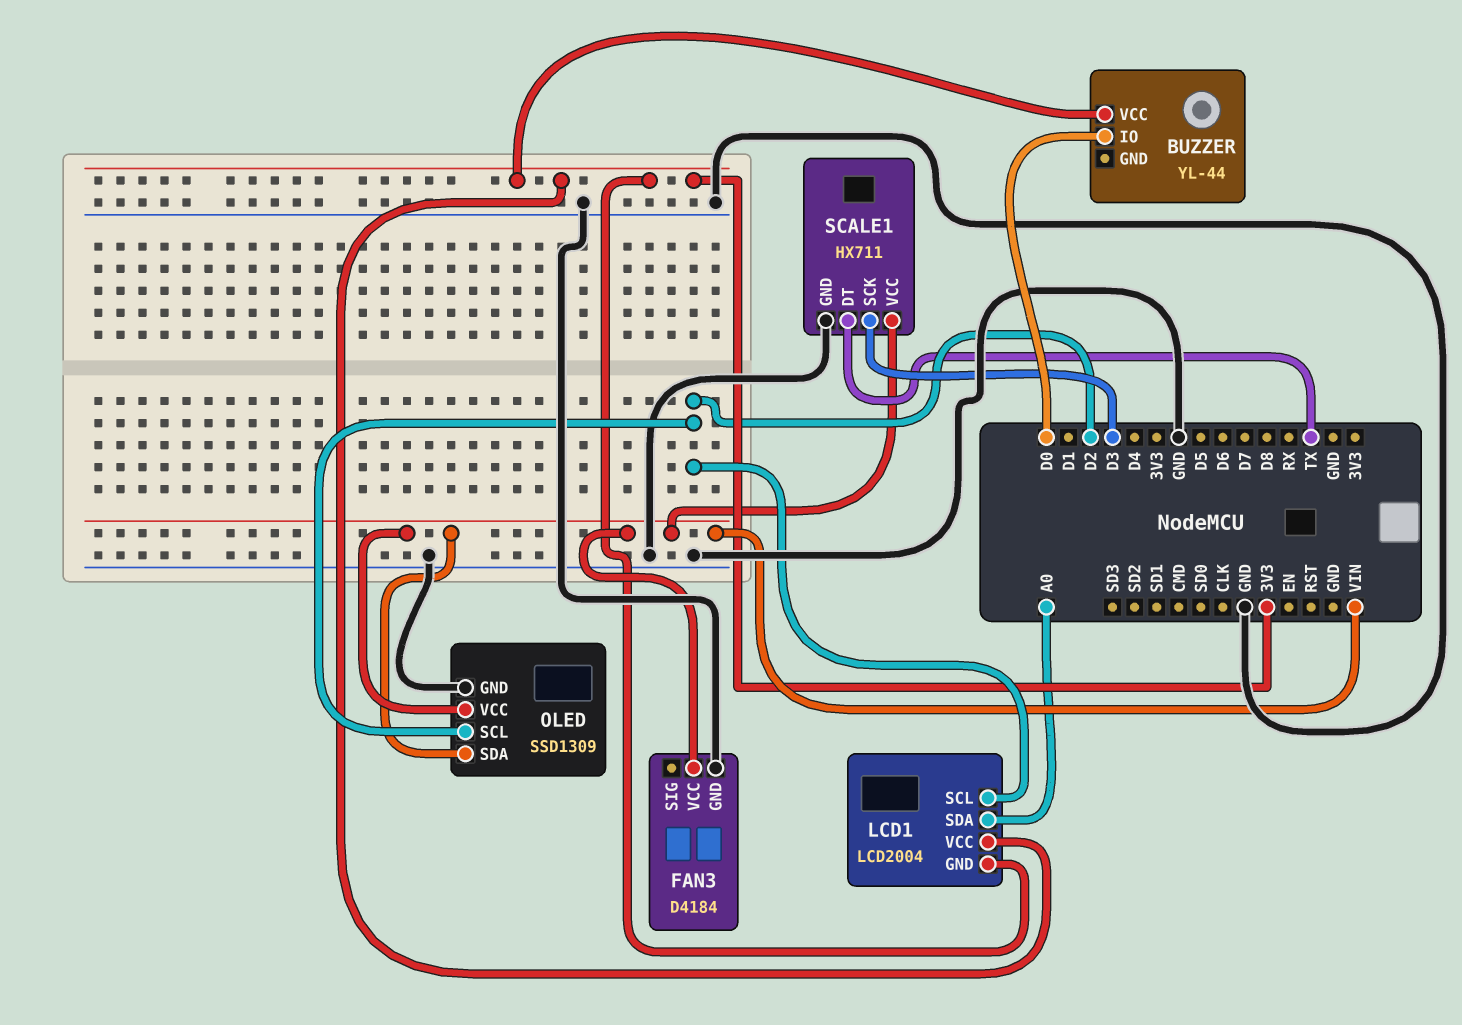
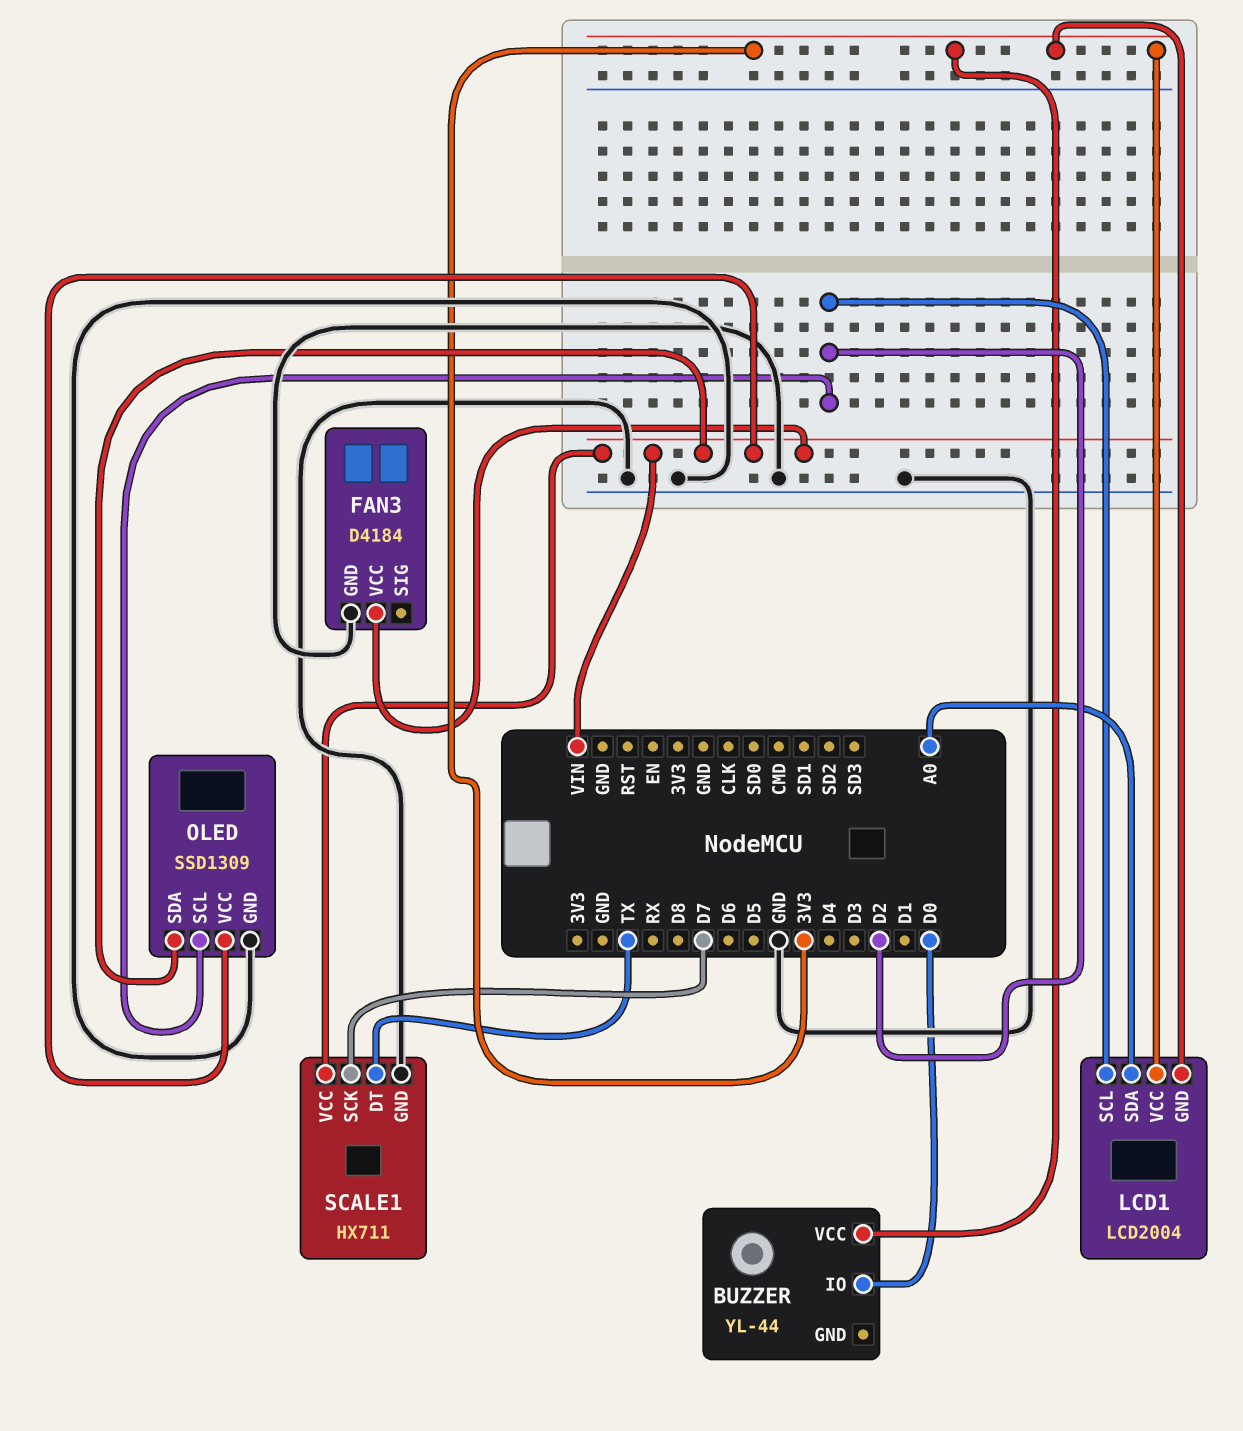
SCALE1 pin SCK: D3 -> D7

